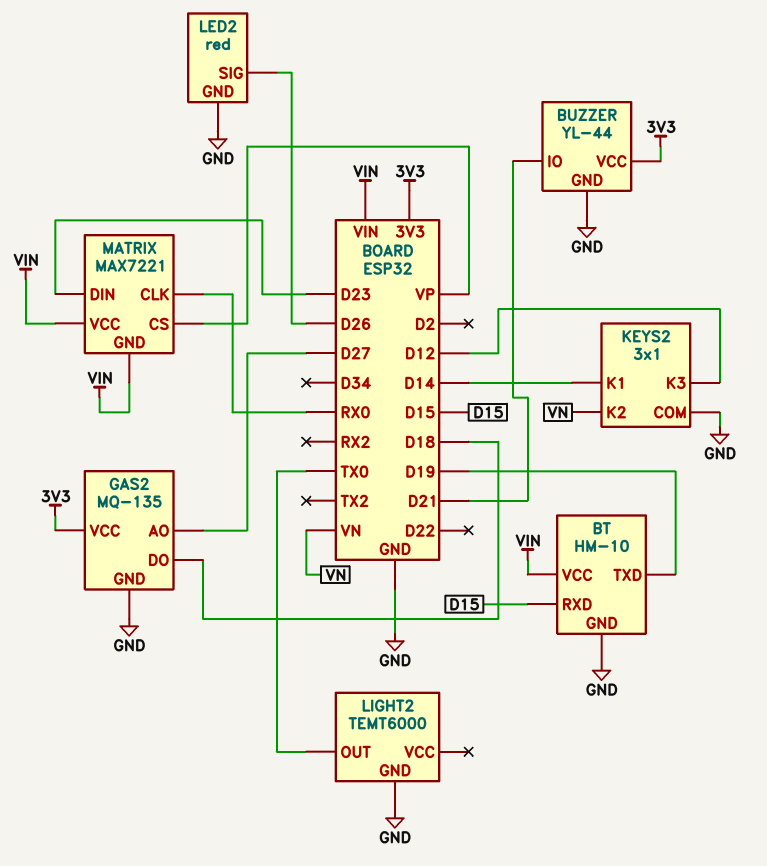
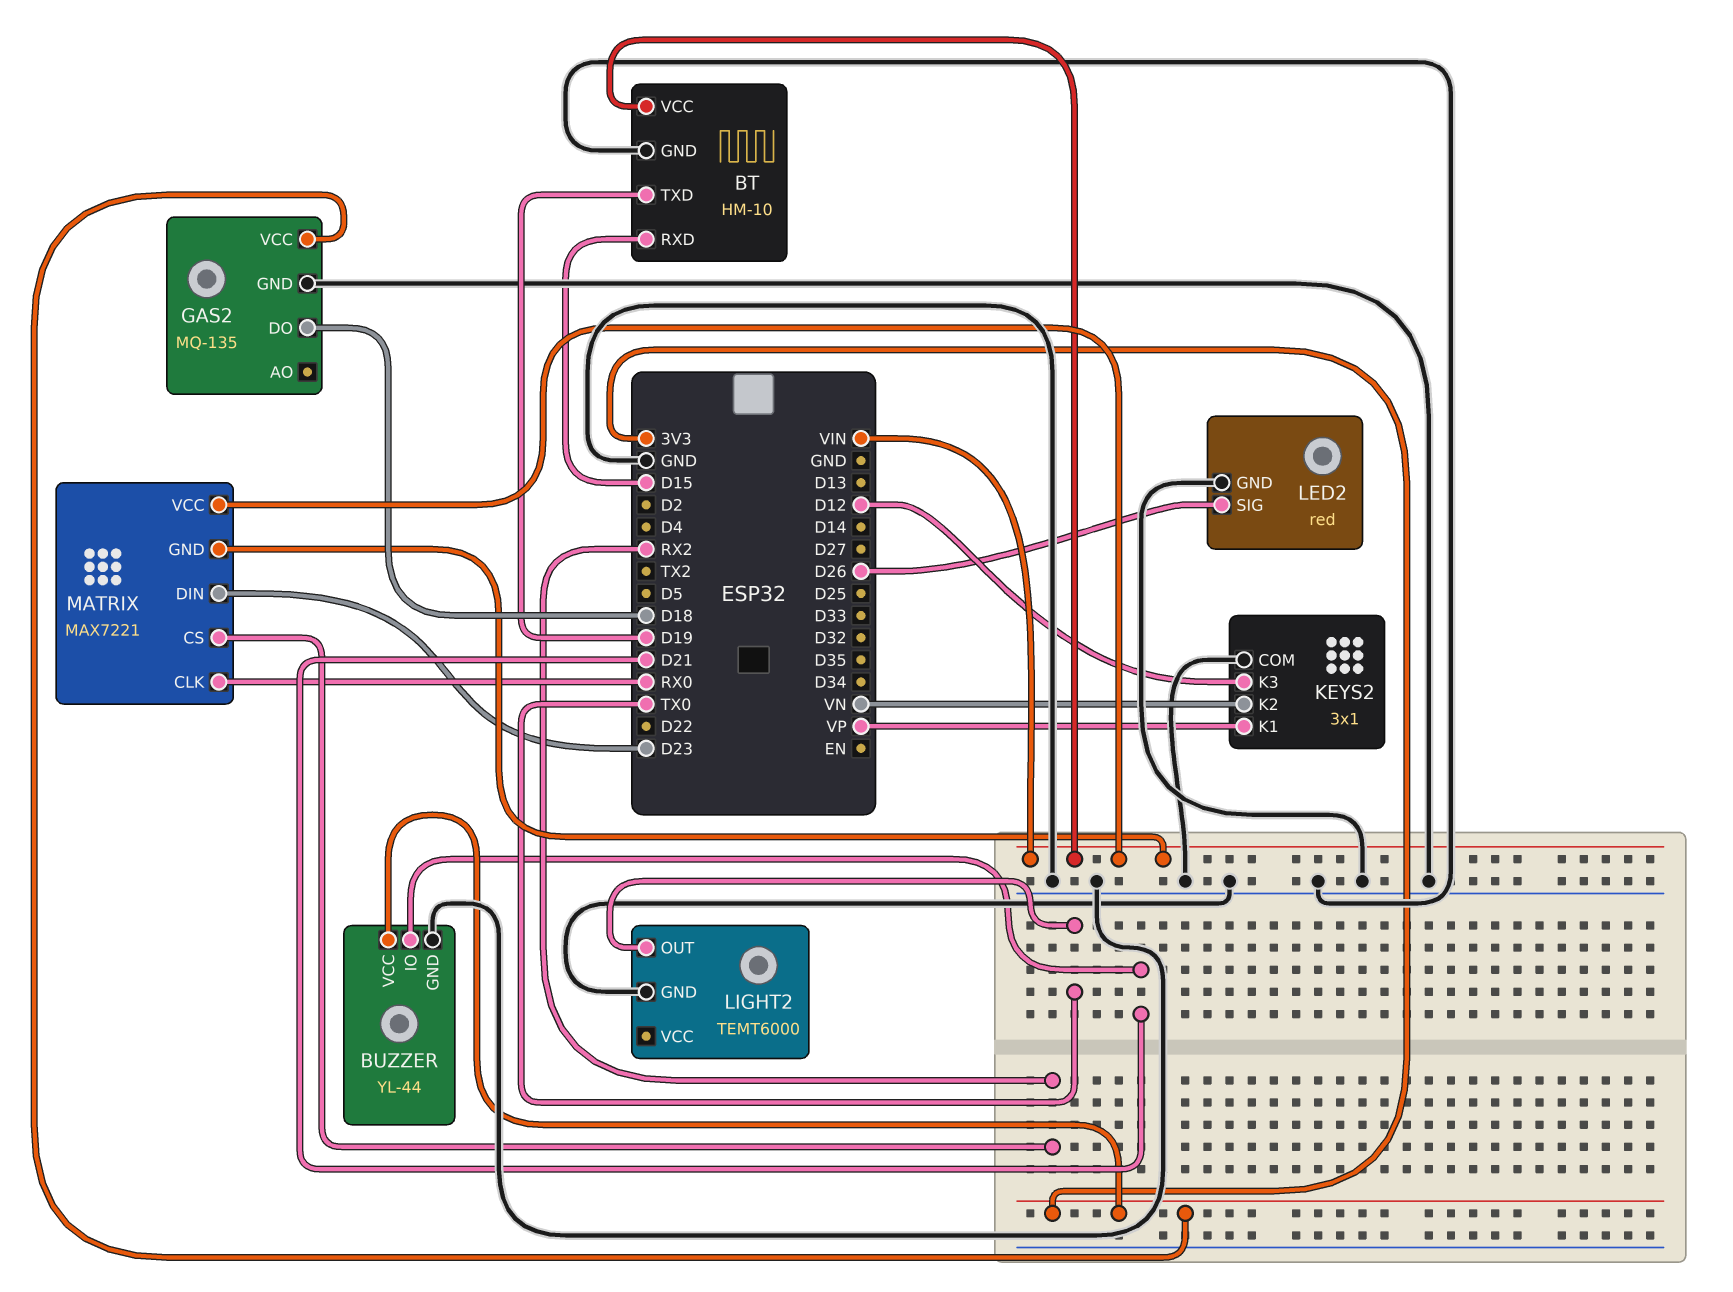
GAS2 pin AO: D27 -> none
KEYS2 pin K1: D14 -> VP
MATRIX pin CS: VP -> RX2

